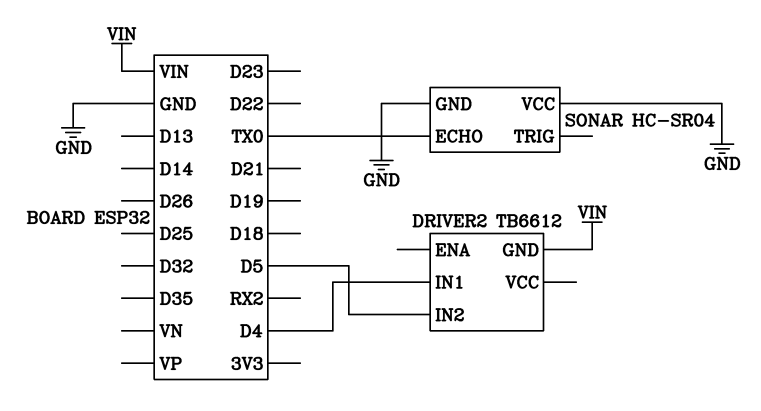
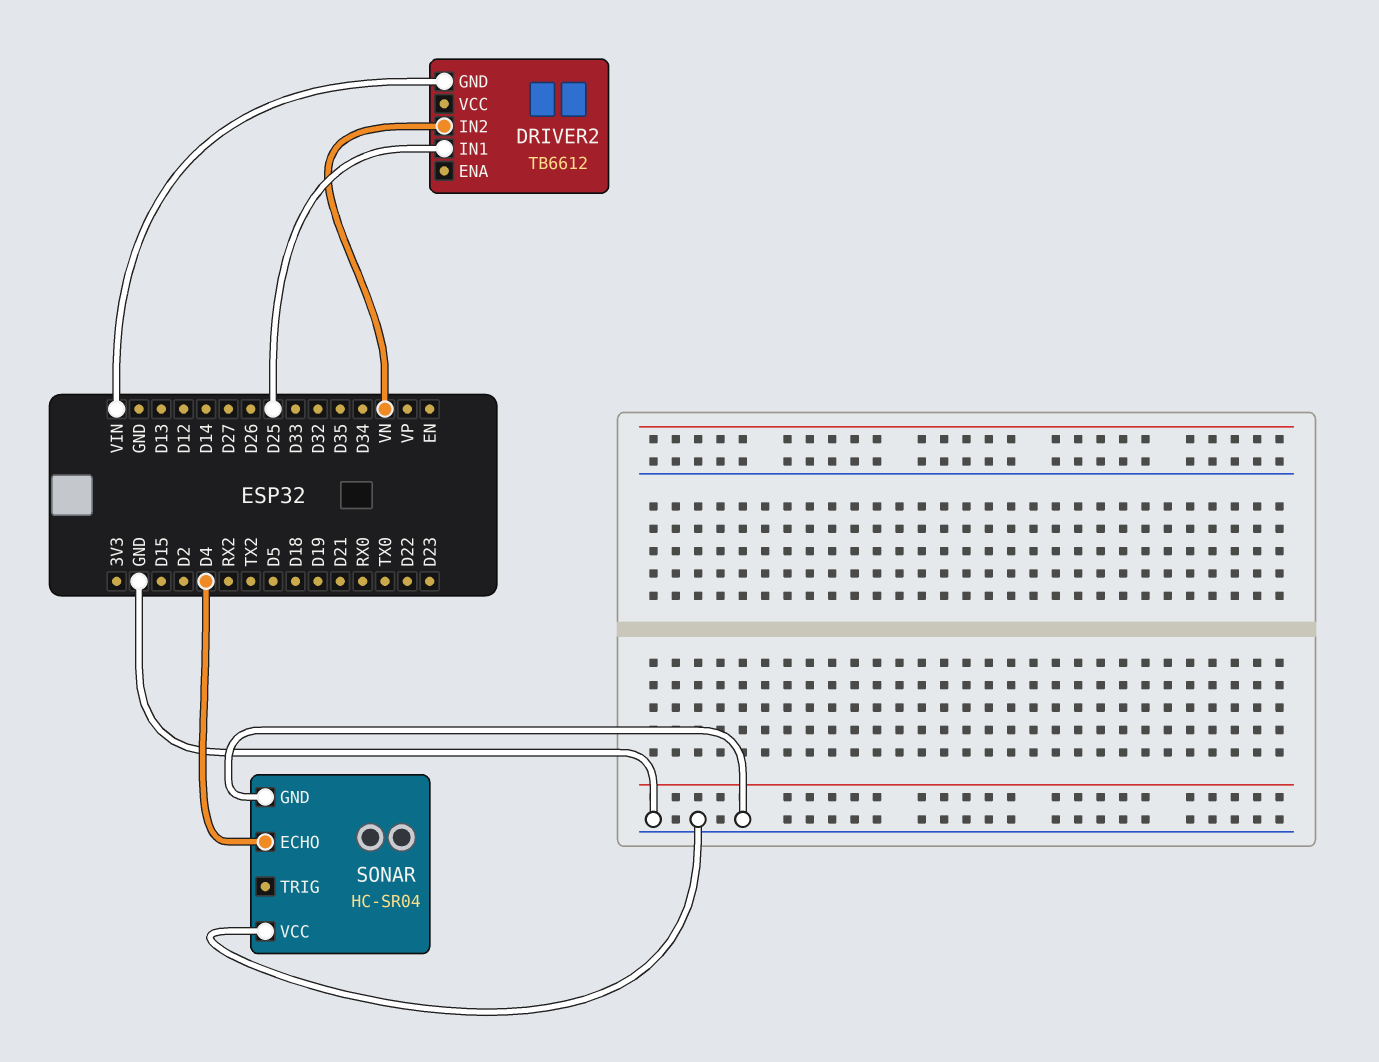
DRIVER2 pin IN1: D4 -> D25
DRIVER2 pin IN2: D5 -> VN
SONAR pin ECHO: TX0 -> D4

